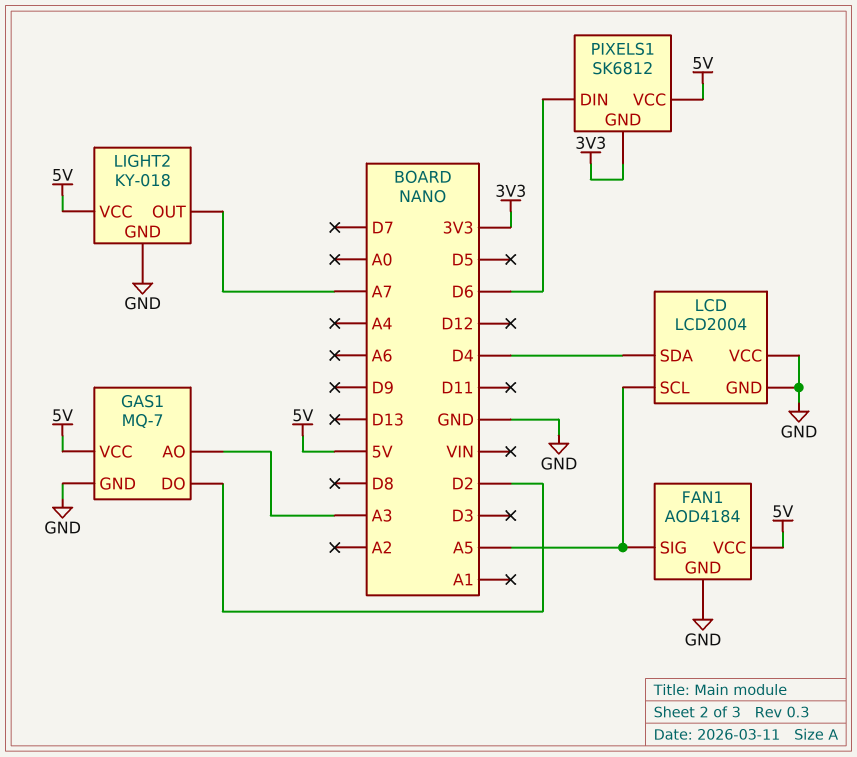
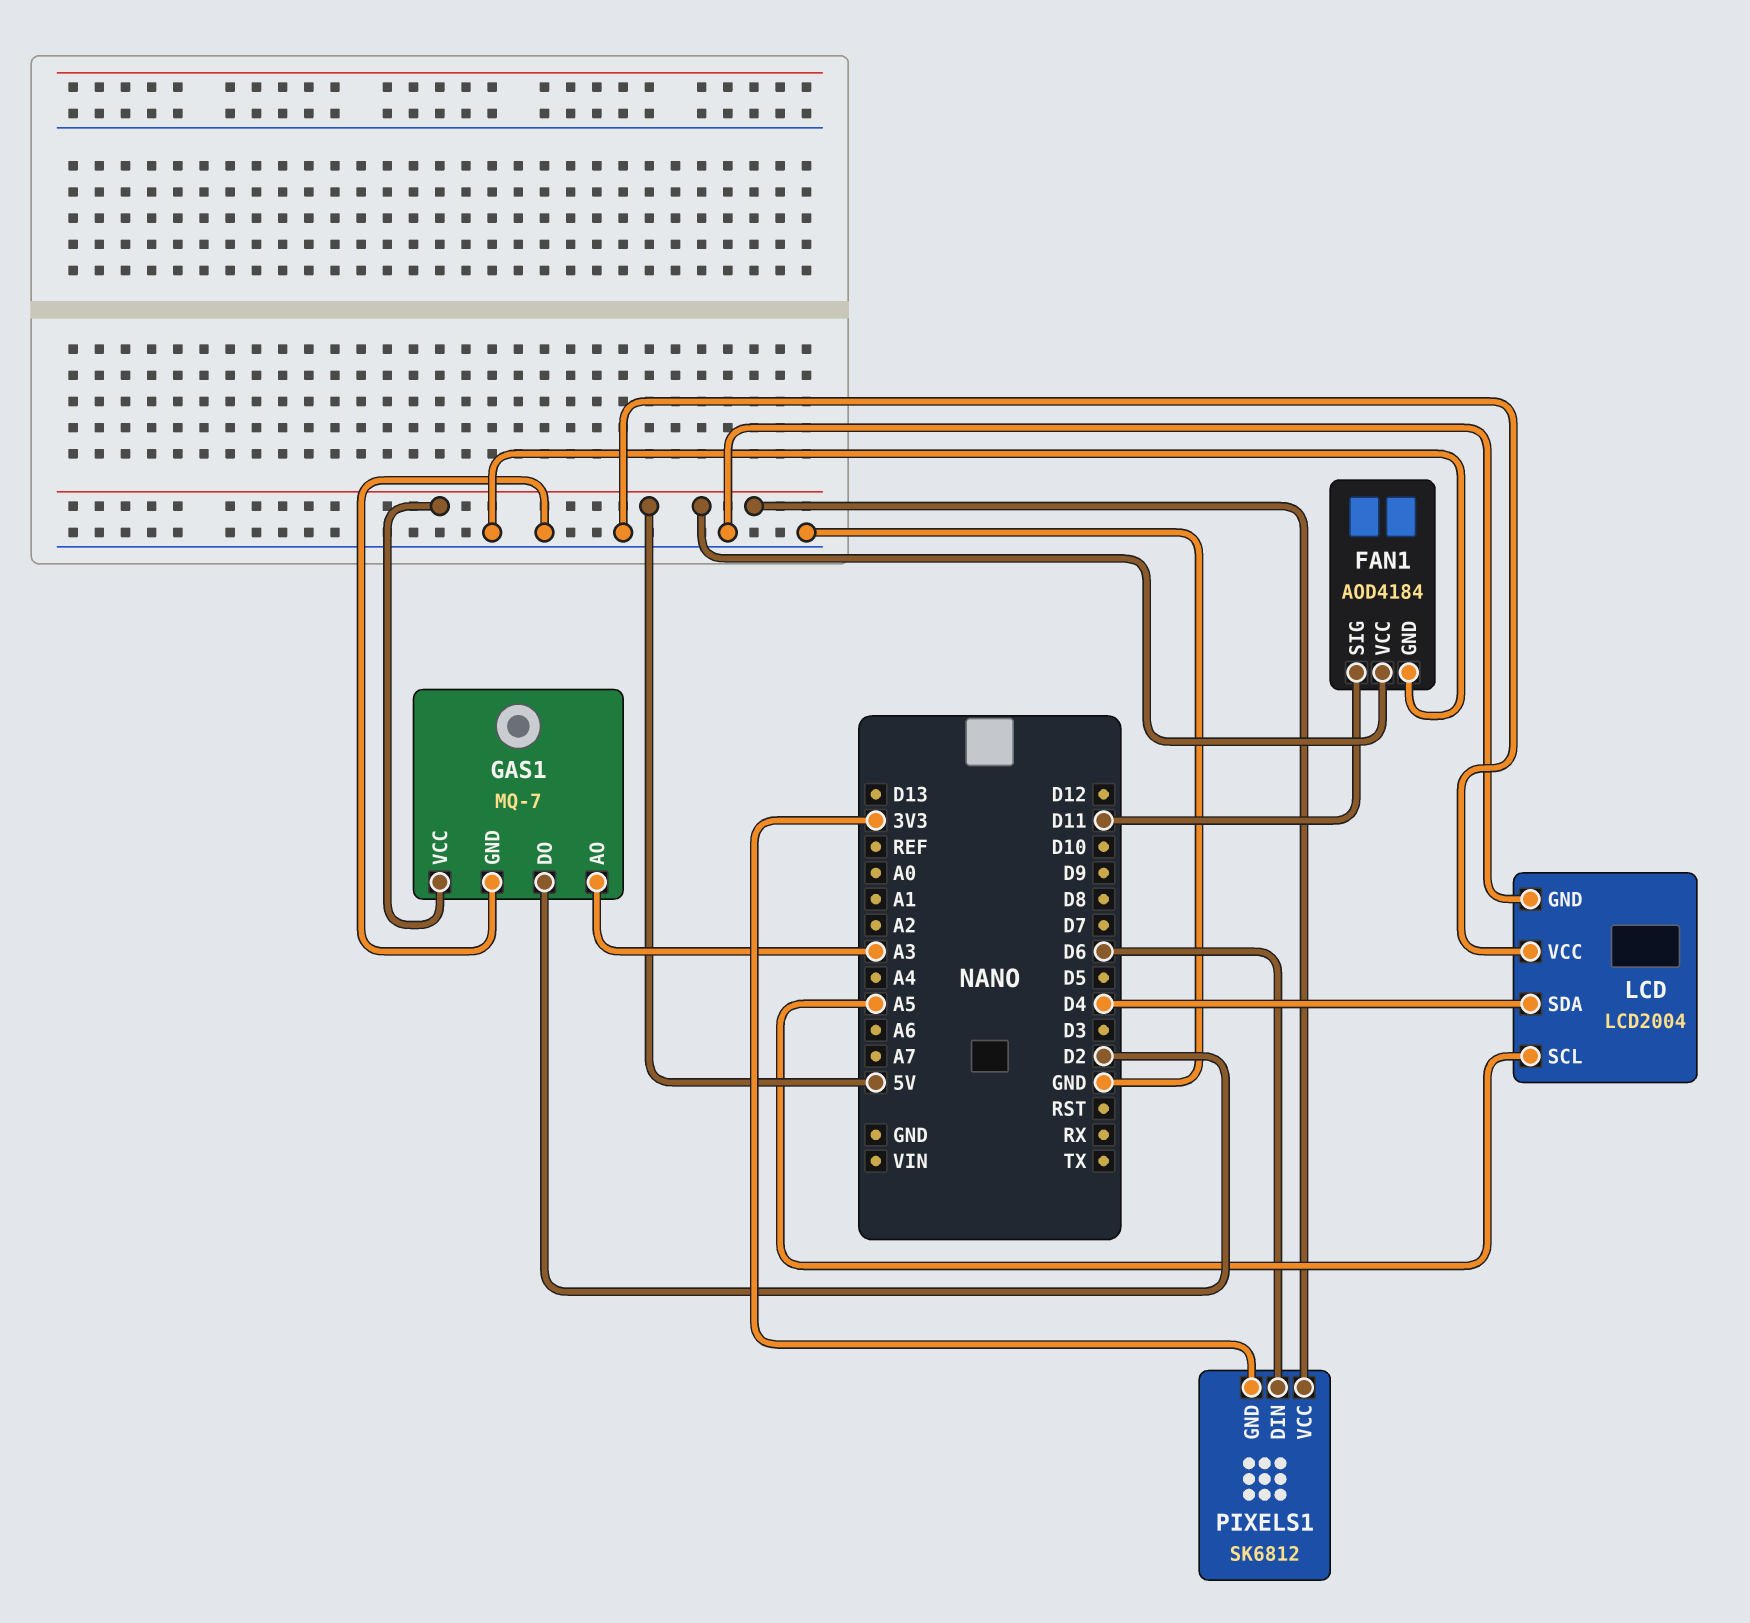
FAN1 pin SIG: A5 -> D11
LIGHT2: KY-018 -> none
LIGHT2 pin GND: GND -> none
LIGHT2 pin OUT: A7 -> none
LIGHT2 pin VCC: 5V -> none

